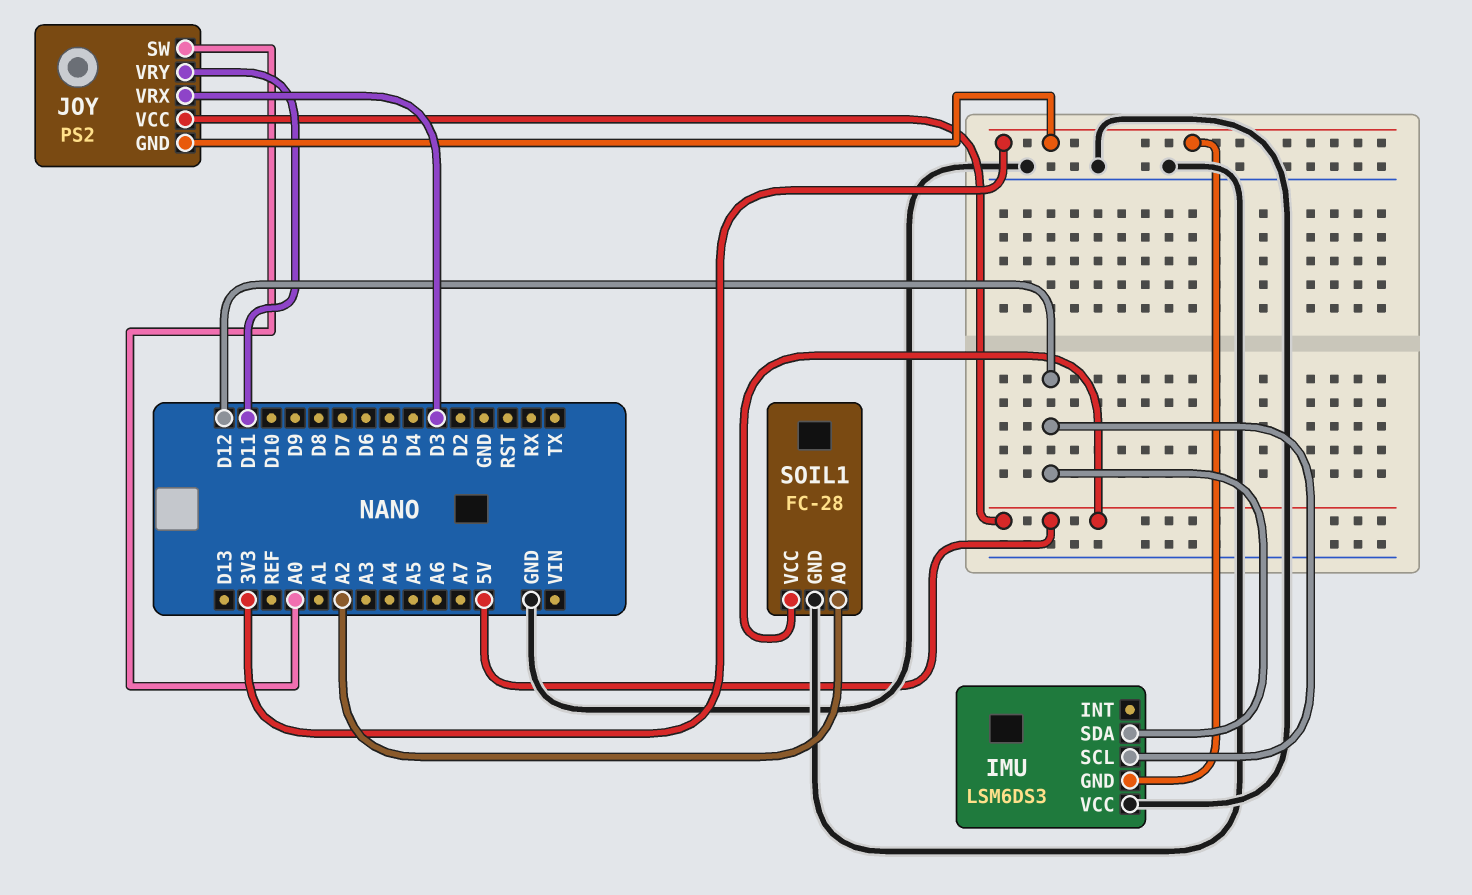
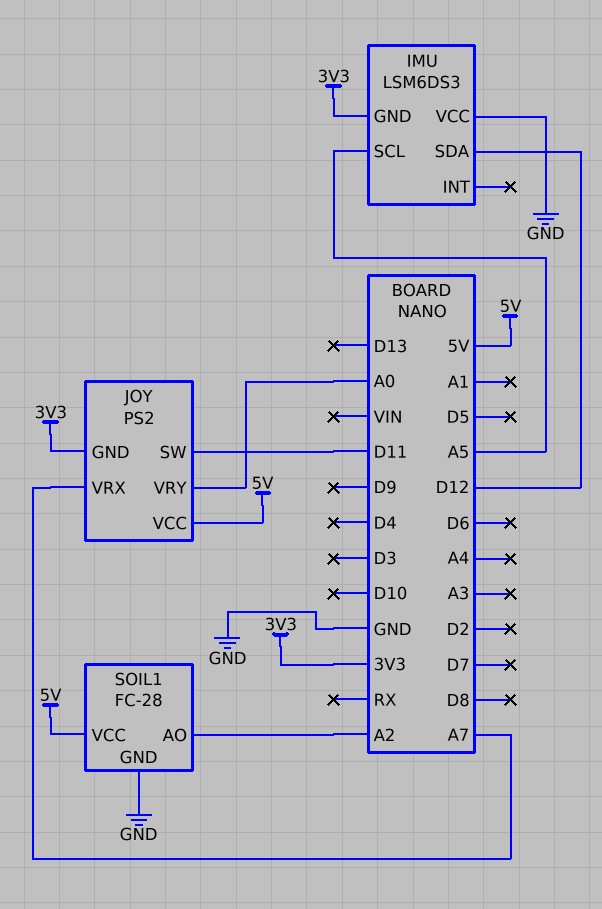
IMU pin SCL: D12 -> A5
JOY pin SW: A0 -> D11
JOY pin VRX: D3 -> A7
JOY pin VRY: D11 -> A0

